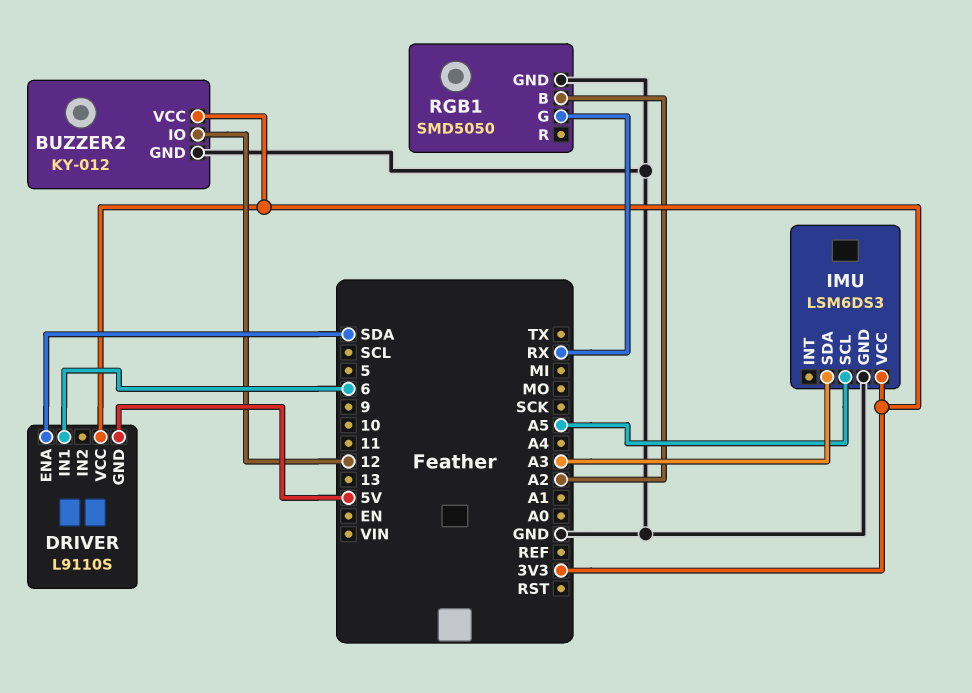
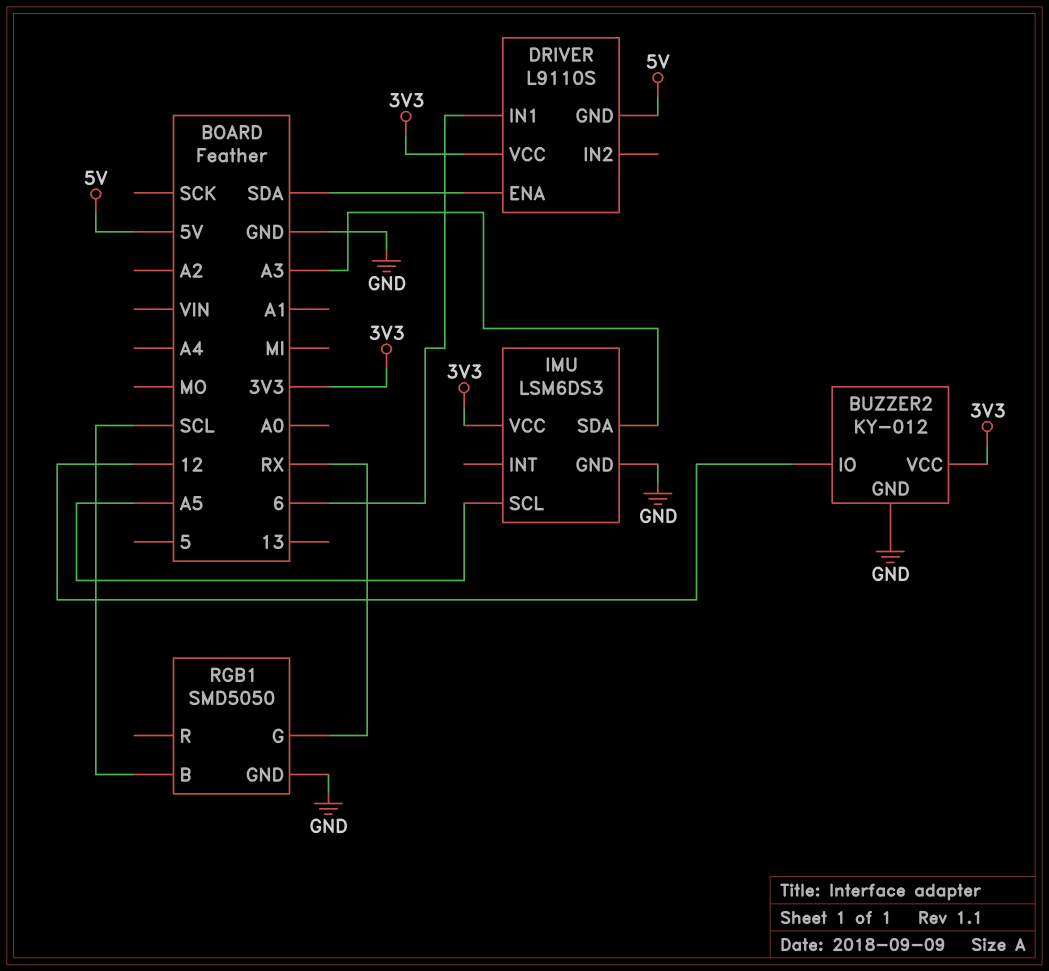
RGB1 pin B: A2 -> SCL

